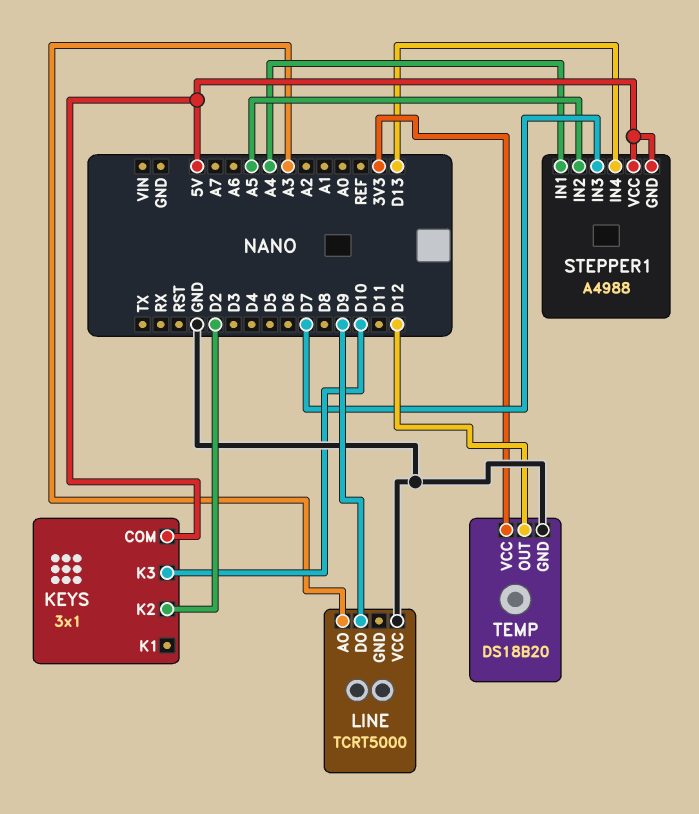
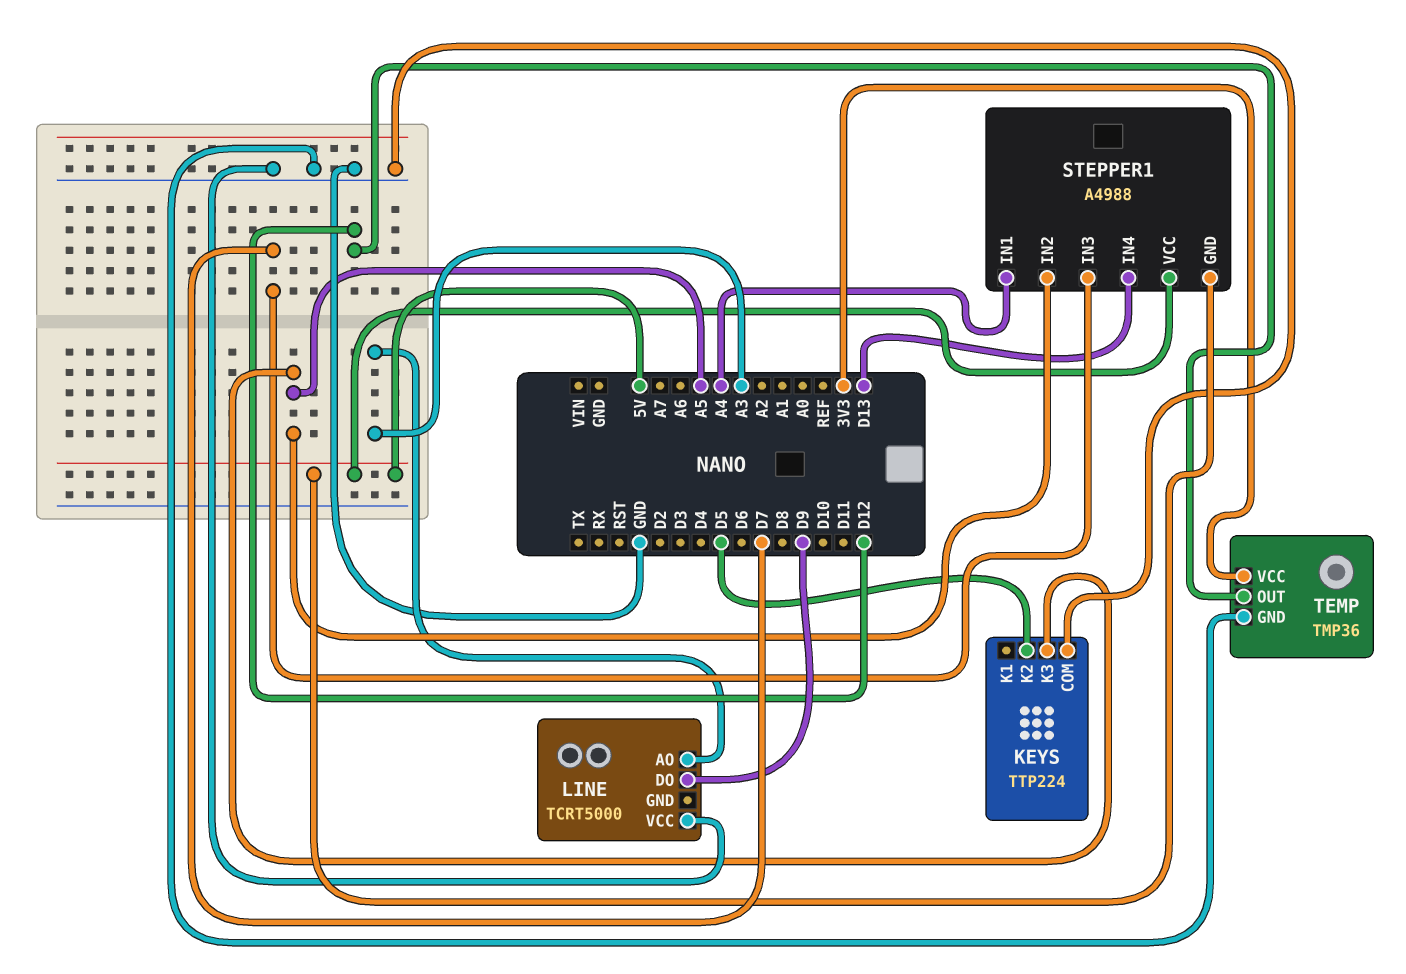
KEYS: 3x1 -> TTP224
KEYS pin COM: 5V -> GND
KEYS pin K2: D2 -> D5
KEYS pin K3: D10 -> A5
TEMP: DS18B20 -> TMP36

